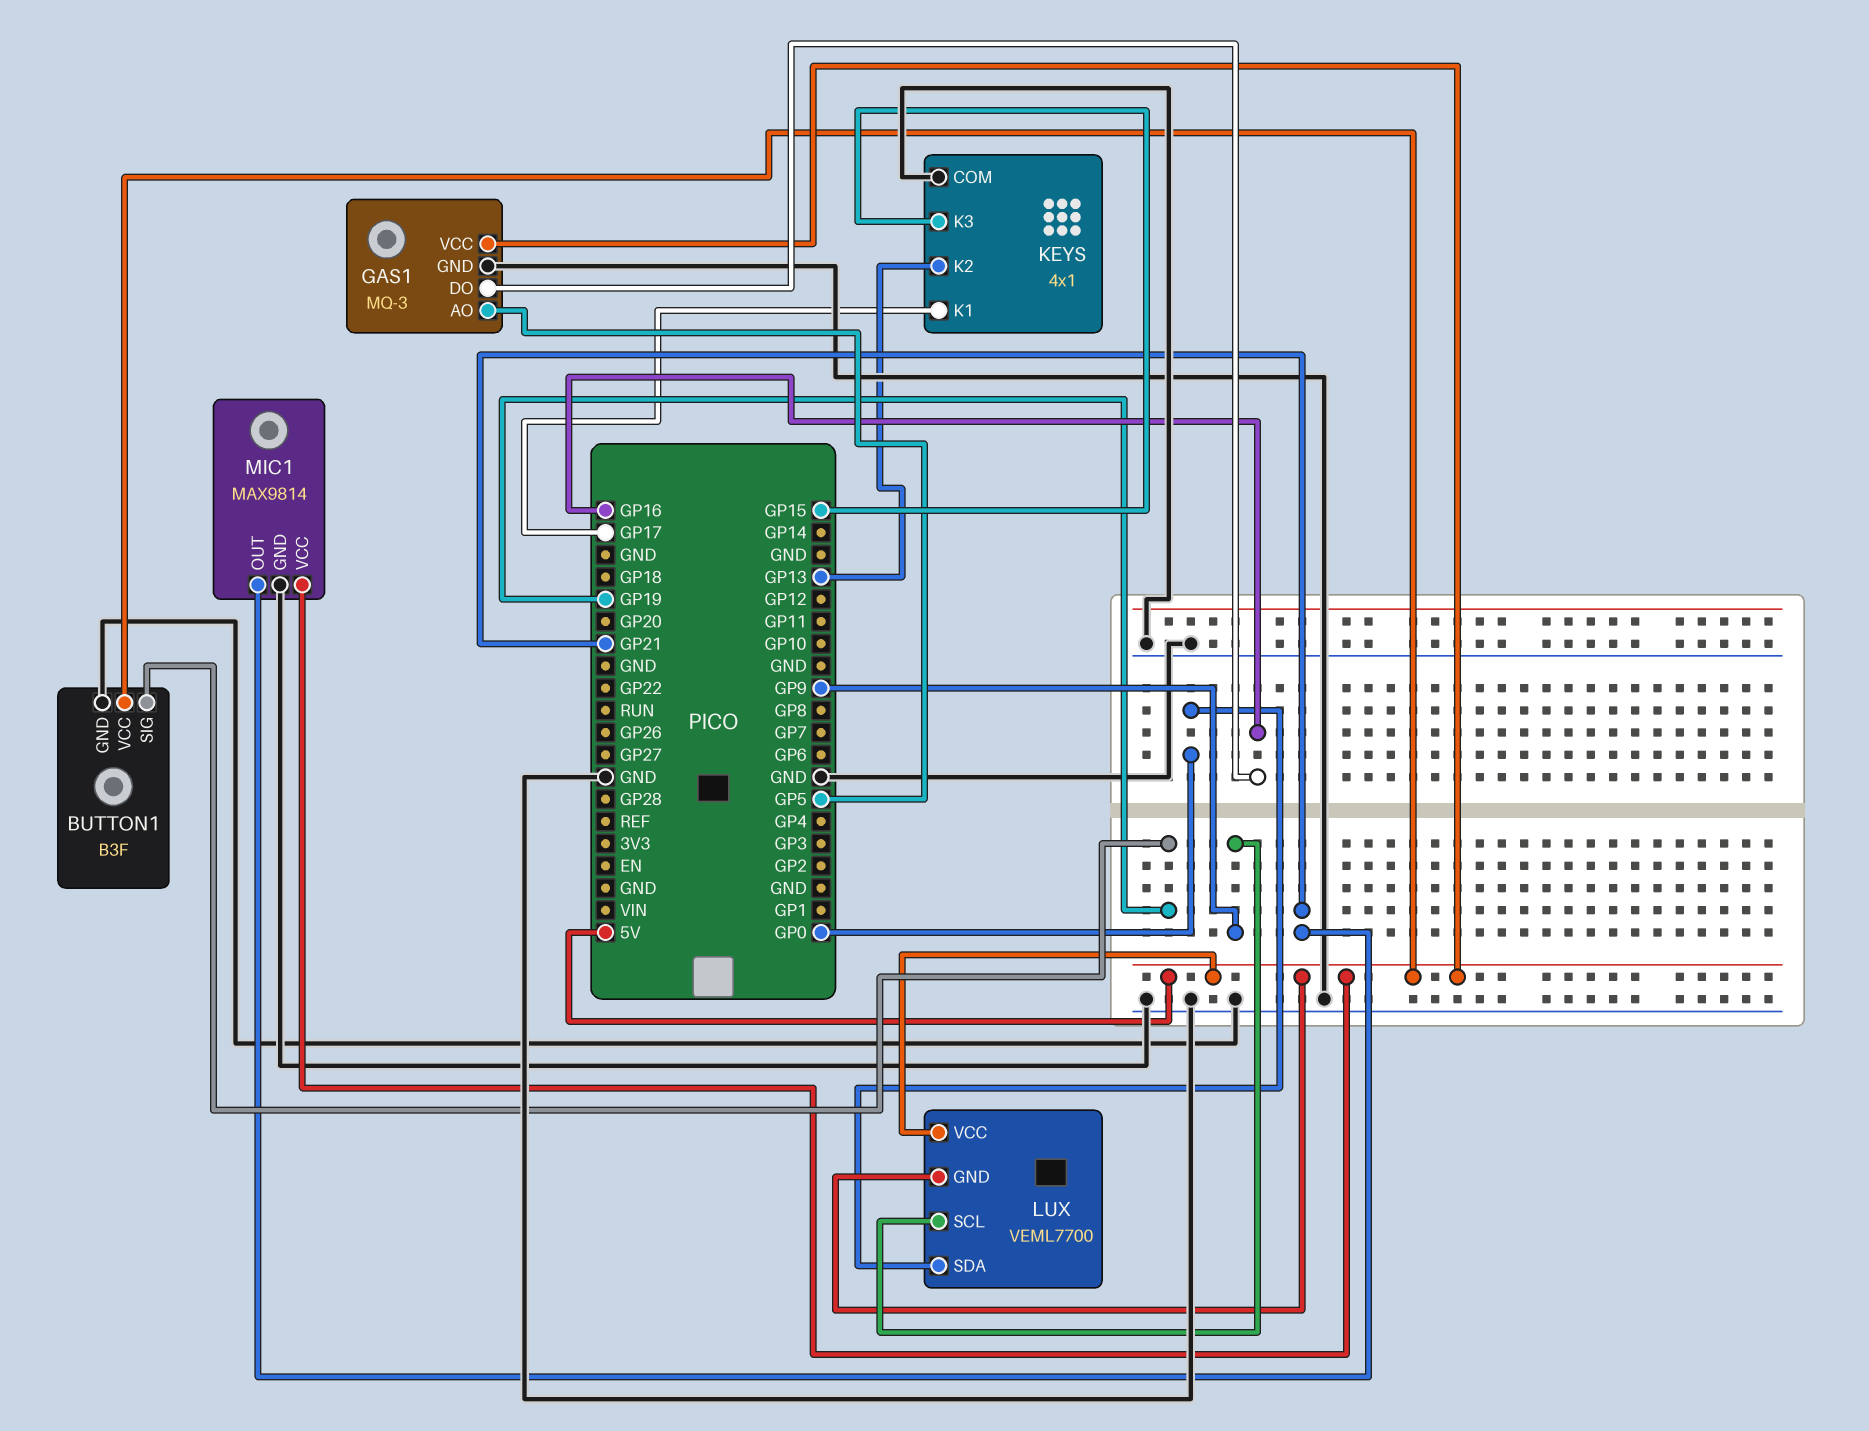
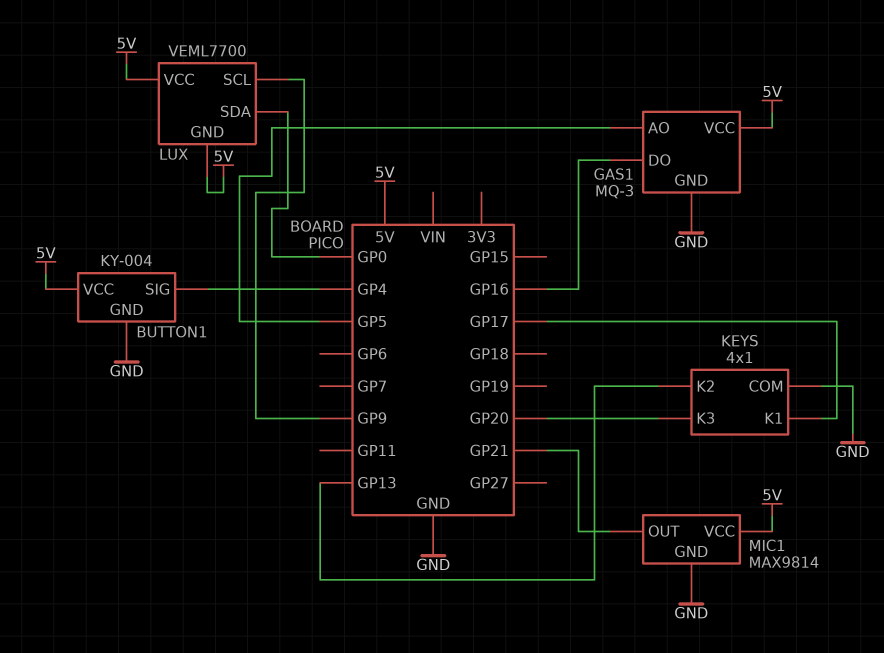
BUTTON1: B3F -> KY-004
BUTTON1 pin SIG: GP19 -> GP4
KEYS pin K3: GP15 -> GP20

